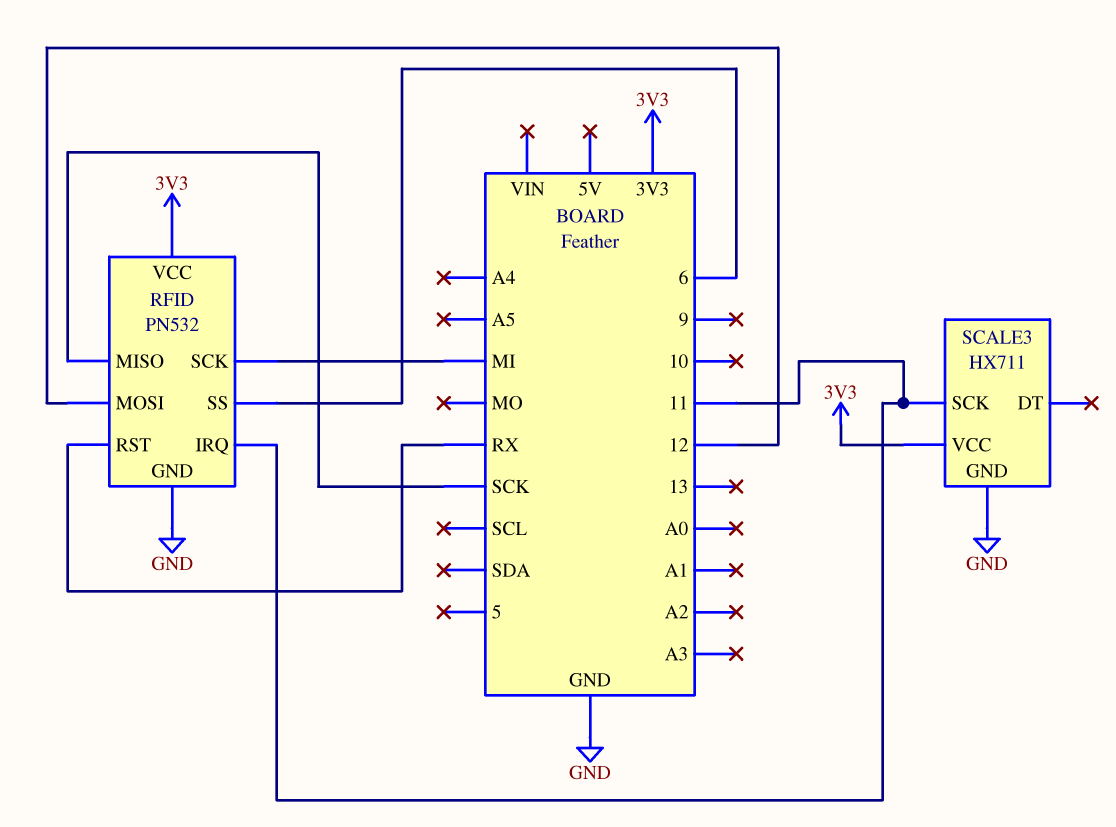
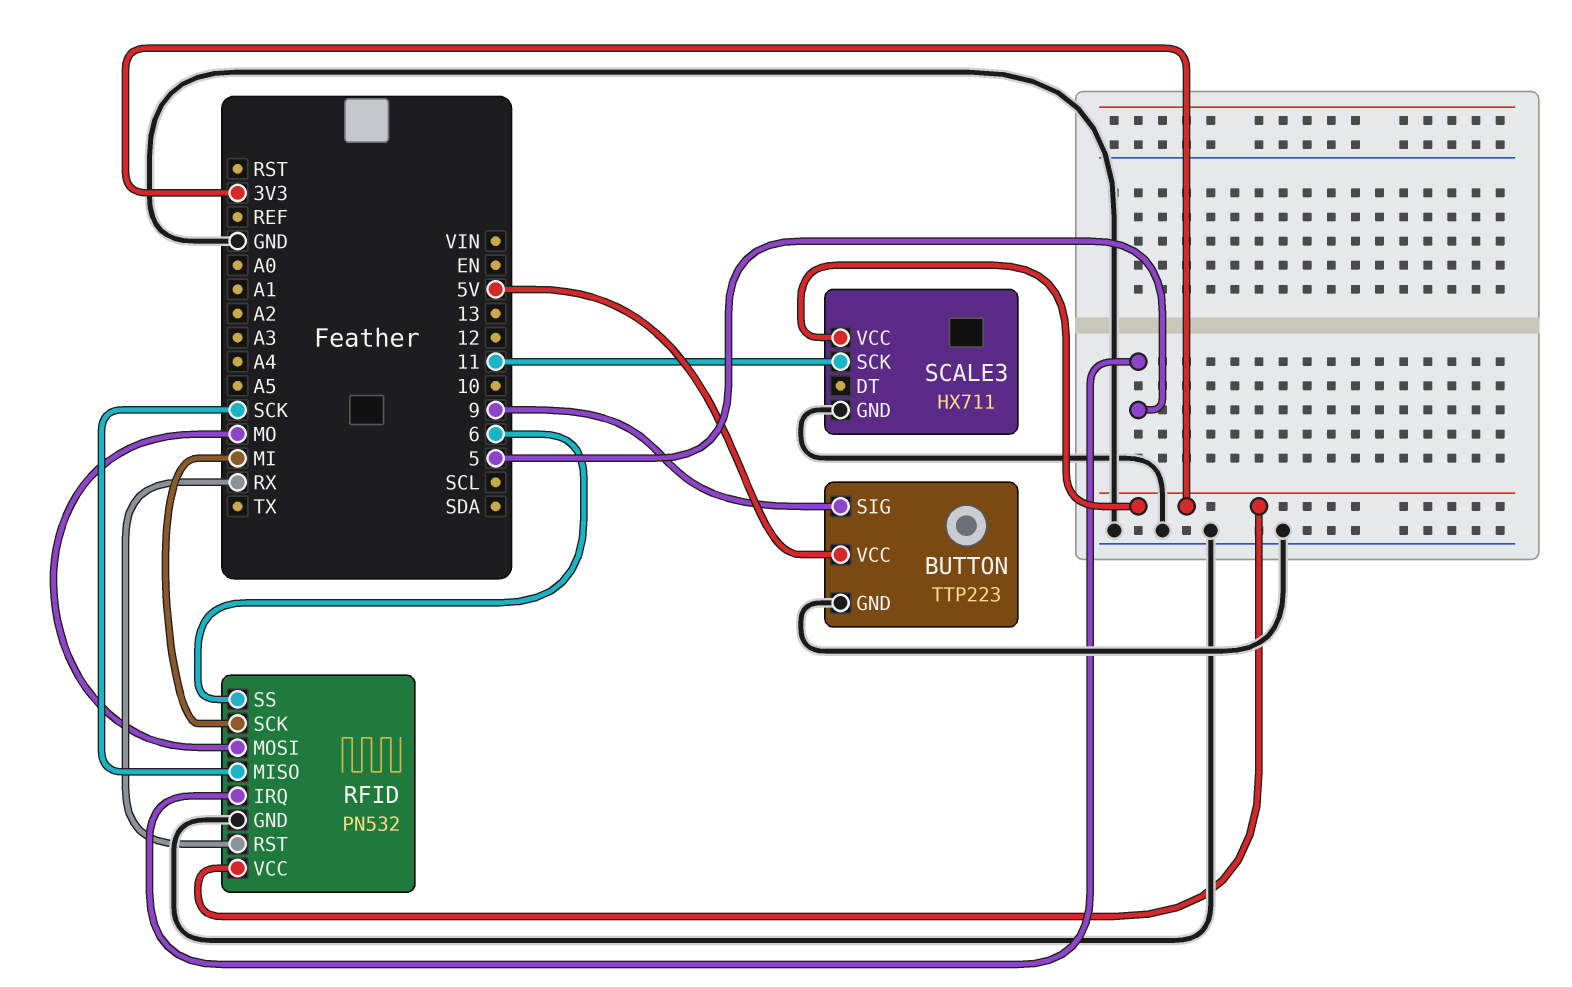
BUTTON: none -> TTP223
BUTTON pin GND: none -> GND
BUTTON pin SIG: none -> 9
BUTTON pin VCC: none -> 5V
RFID pin IRQ: 11 -> 5
RFID pin MOSI: 12 -> MO

